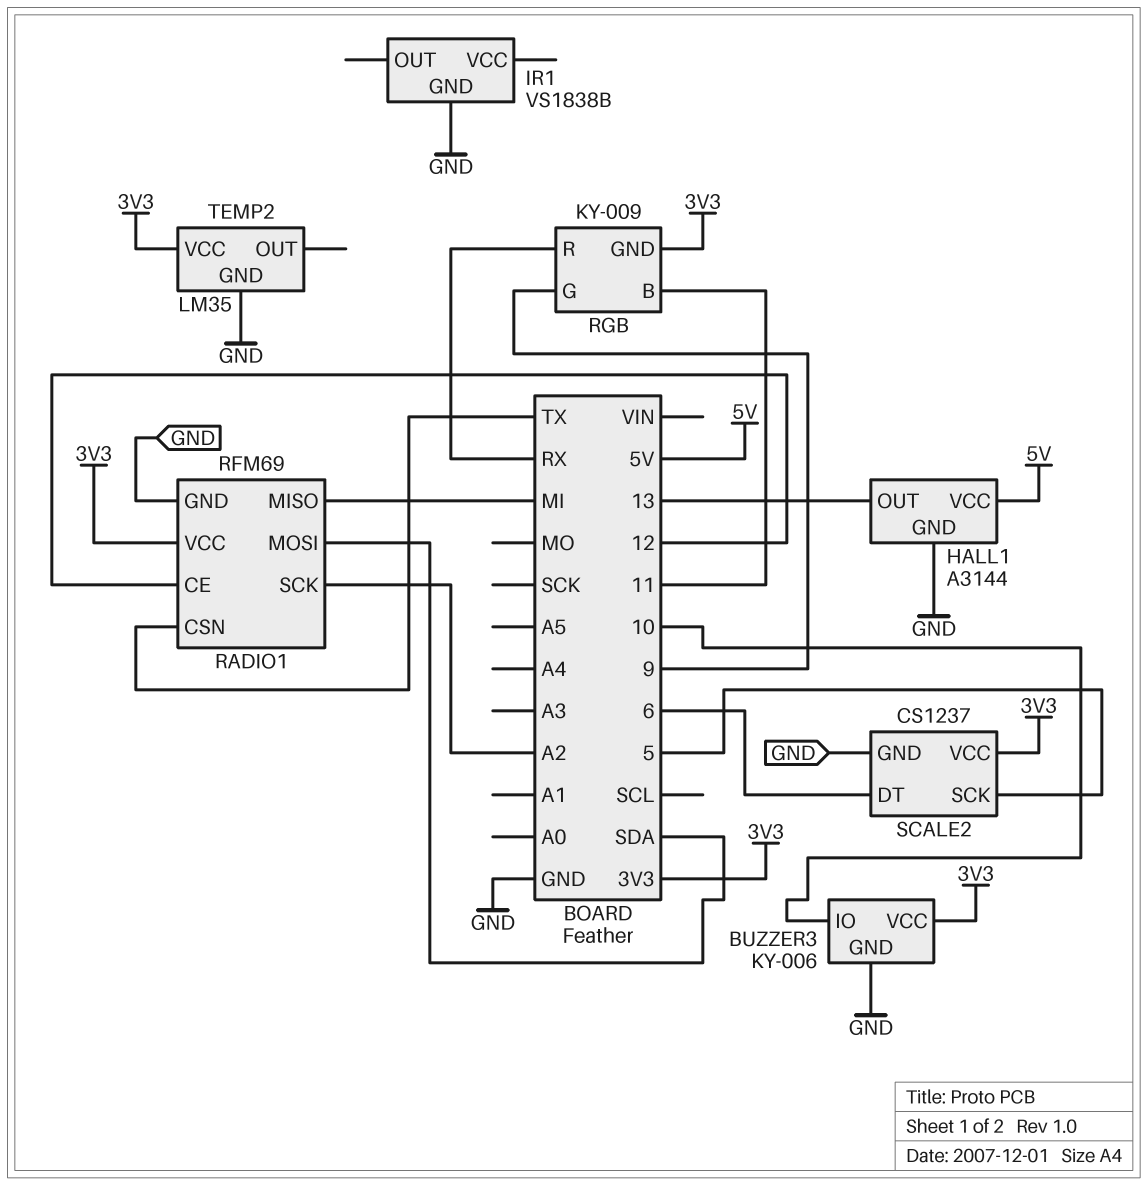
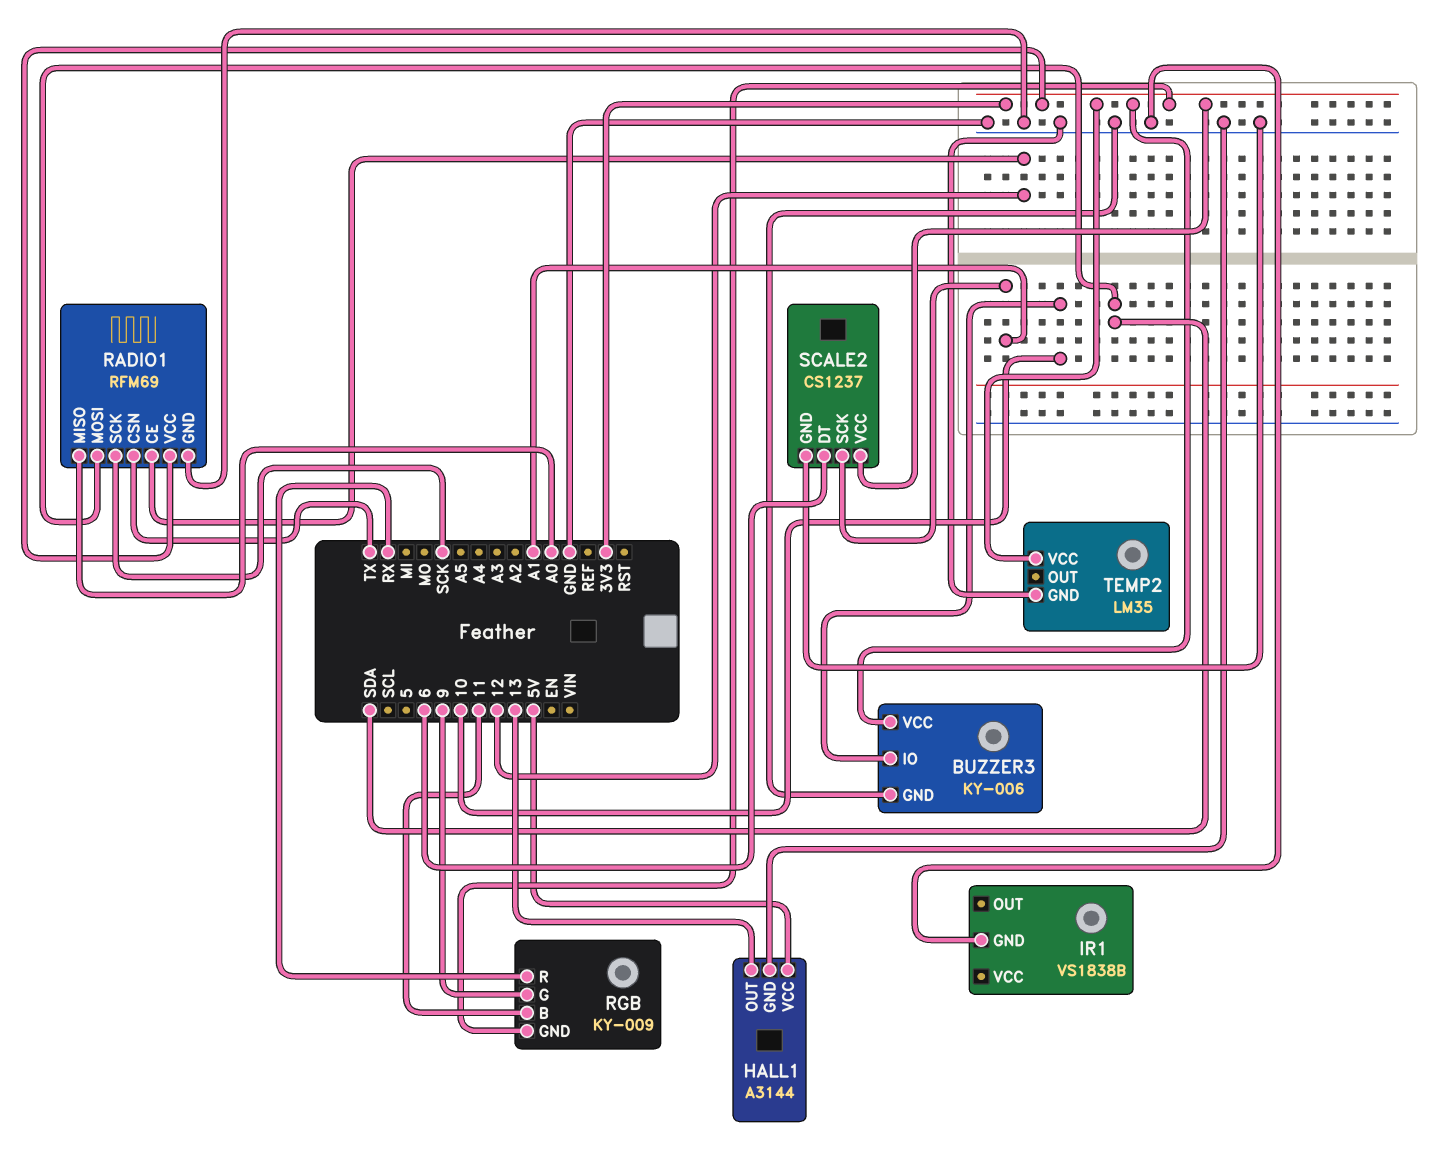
RADIO1 pin MISO: MI -> A0
RADIO1 pin SCK: A2 -> SCK
SCALE2 pin SCK: 5 -> A1

